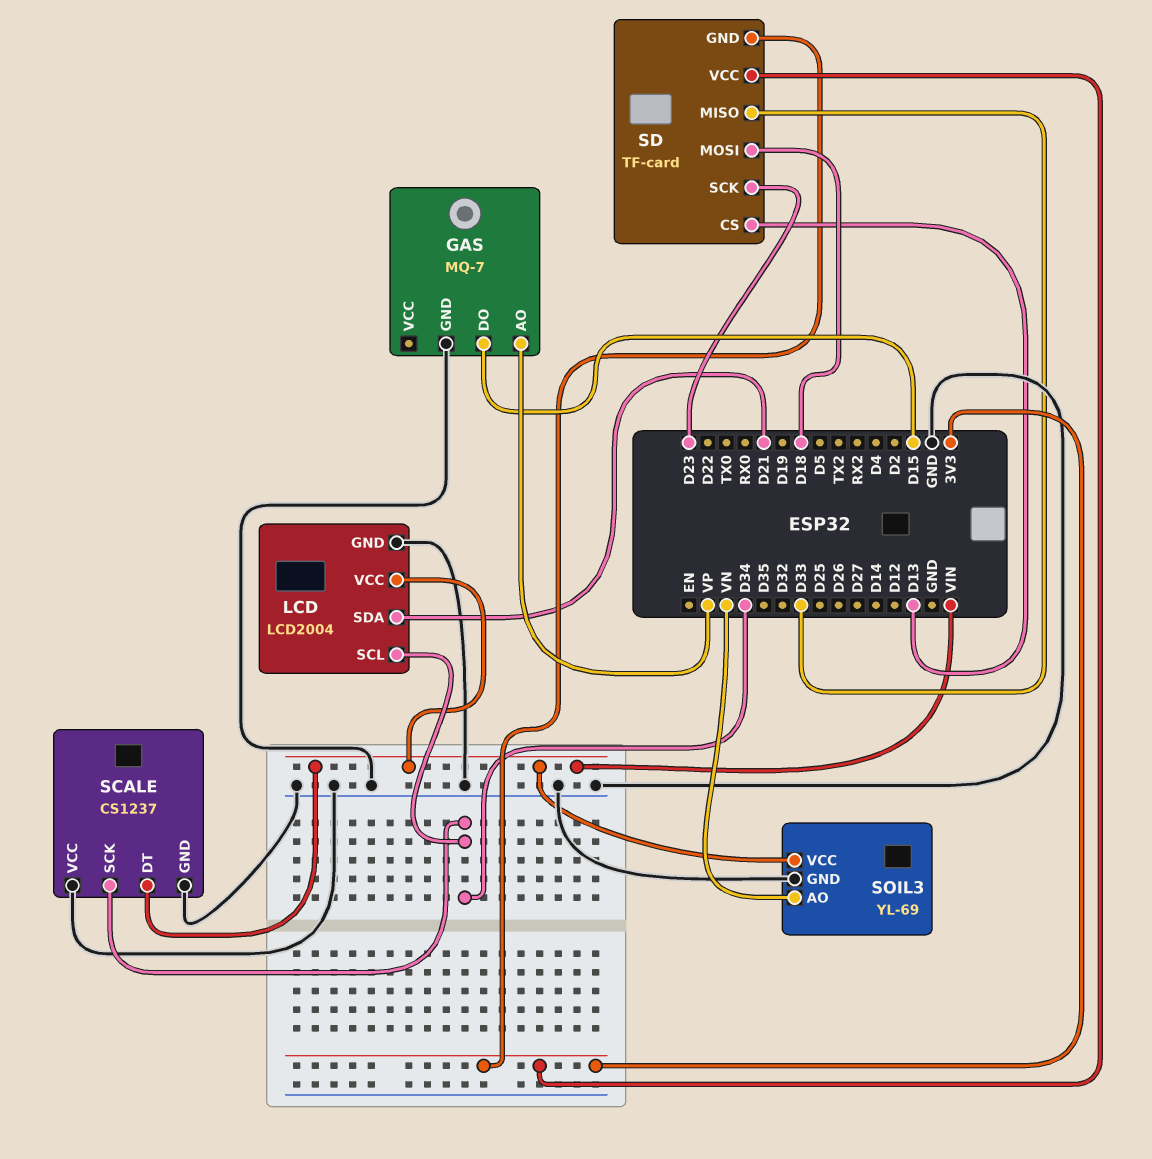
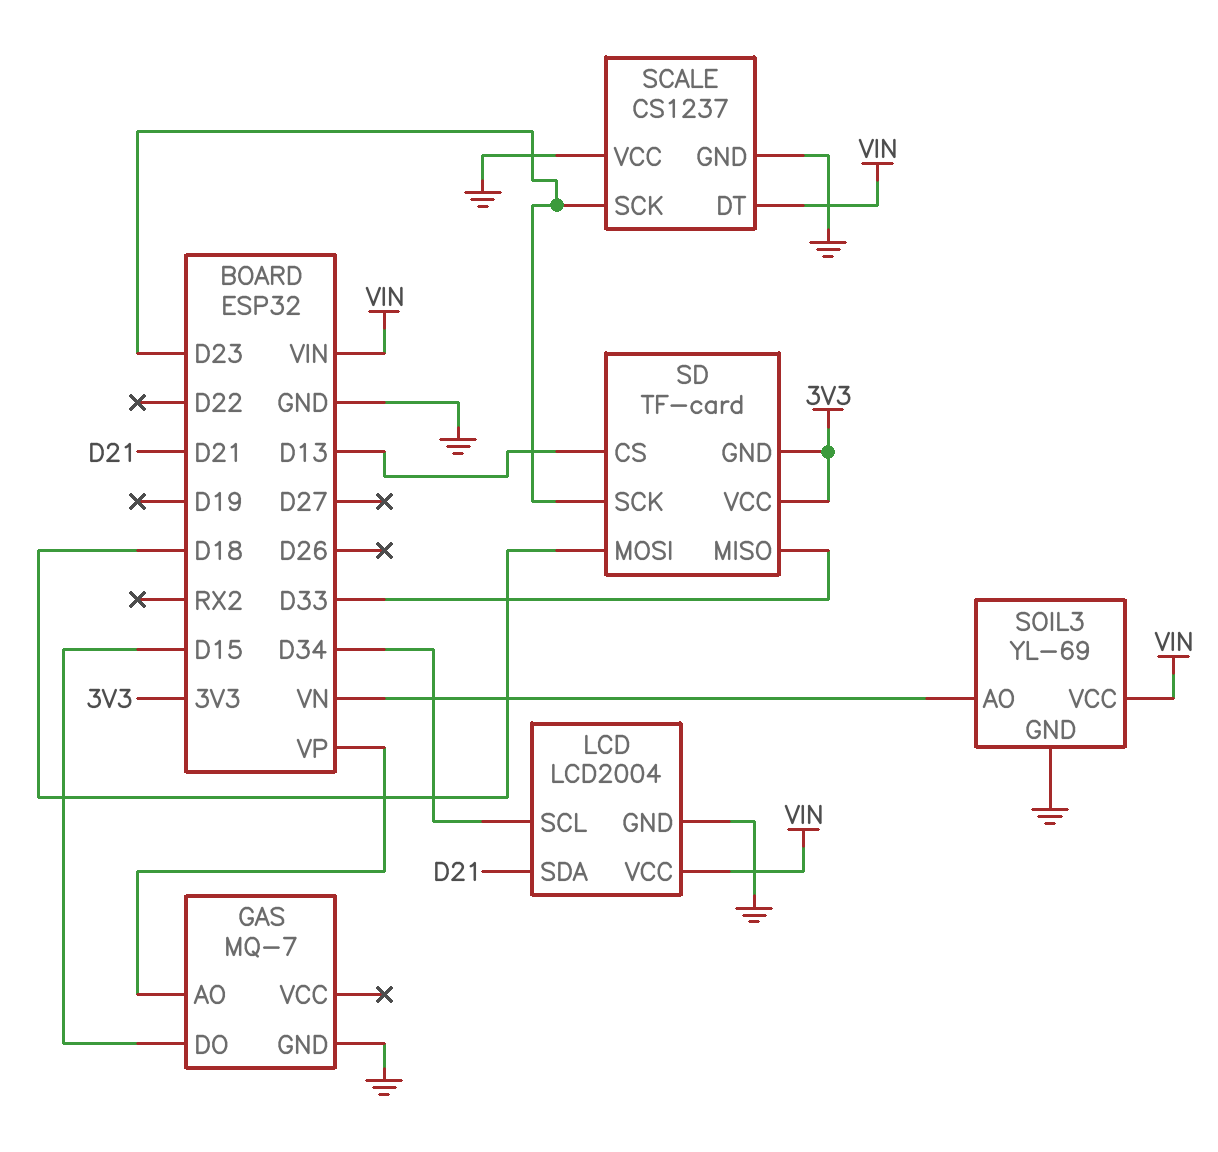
SCALE pin SCK: D34 -> D23

